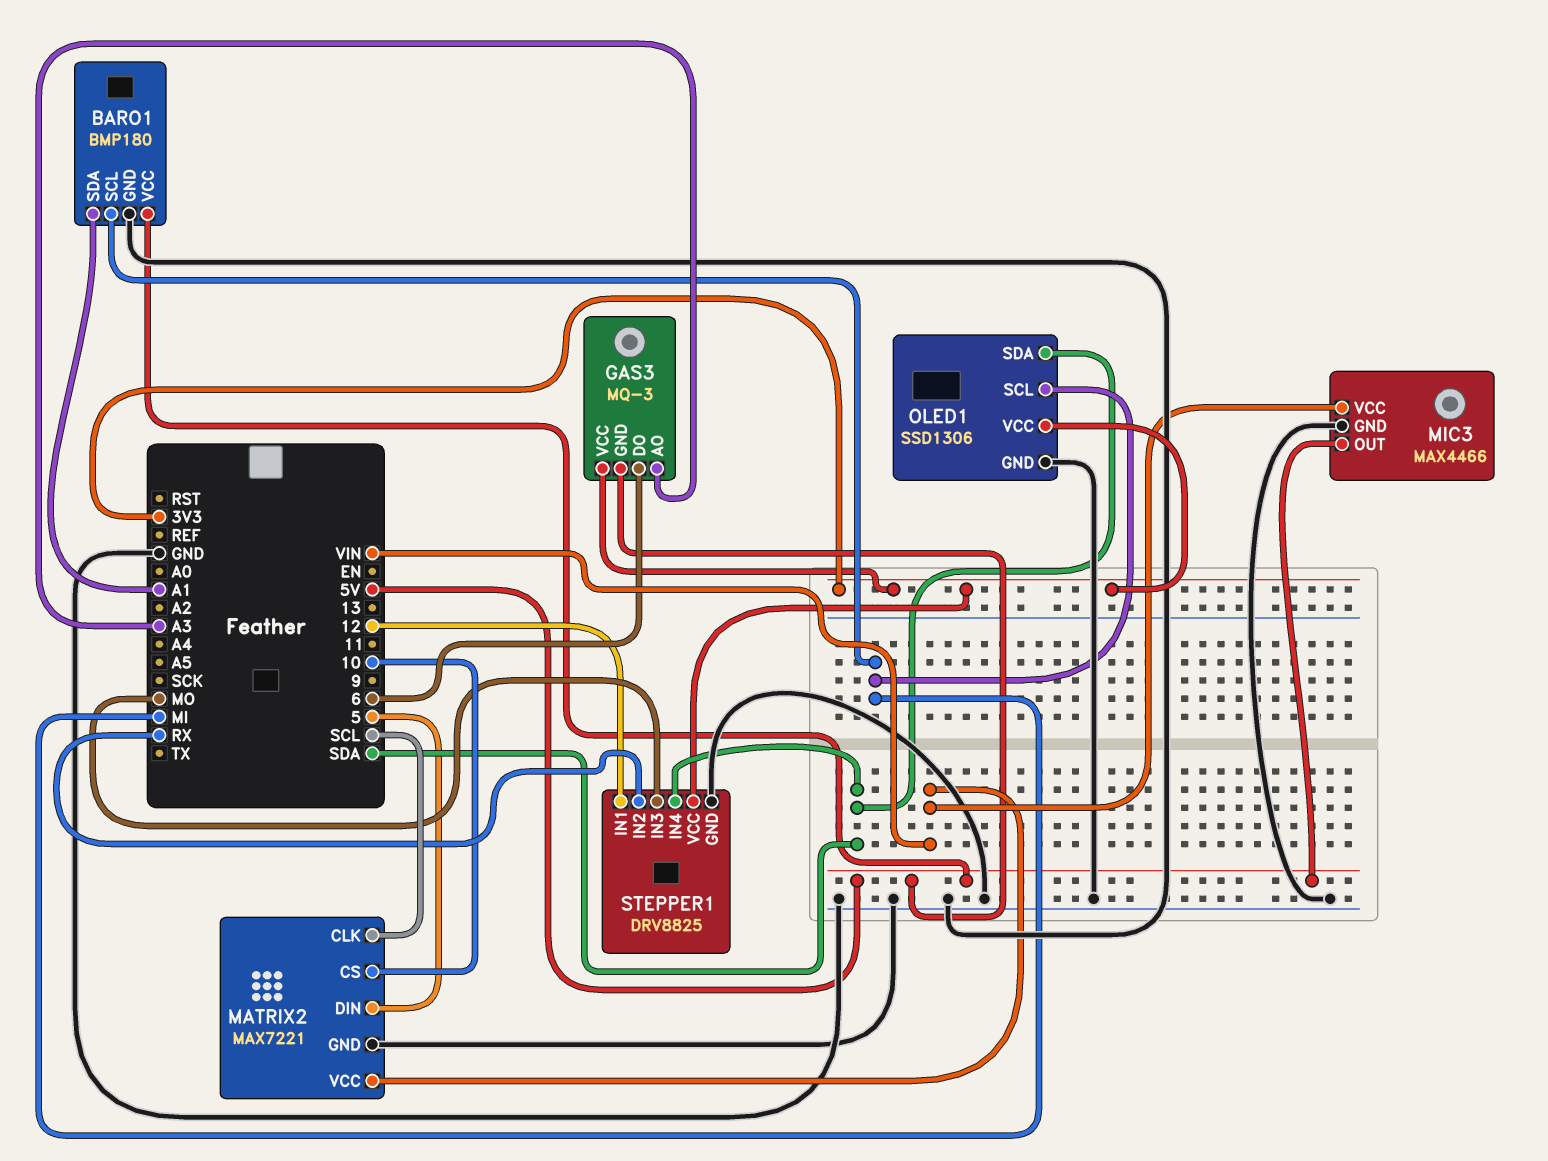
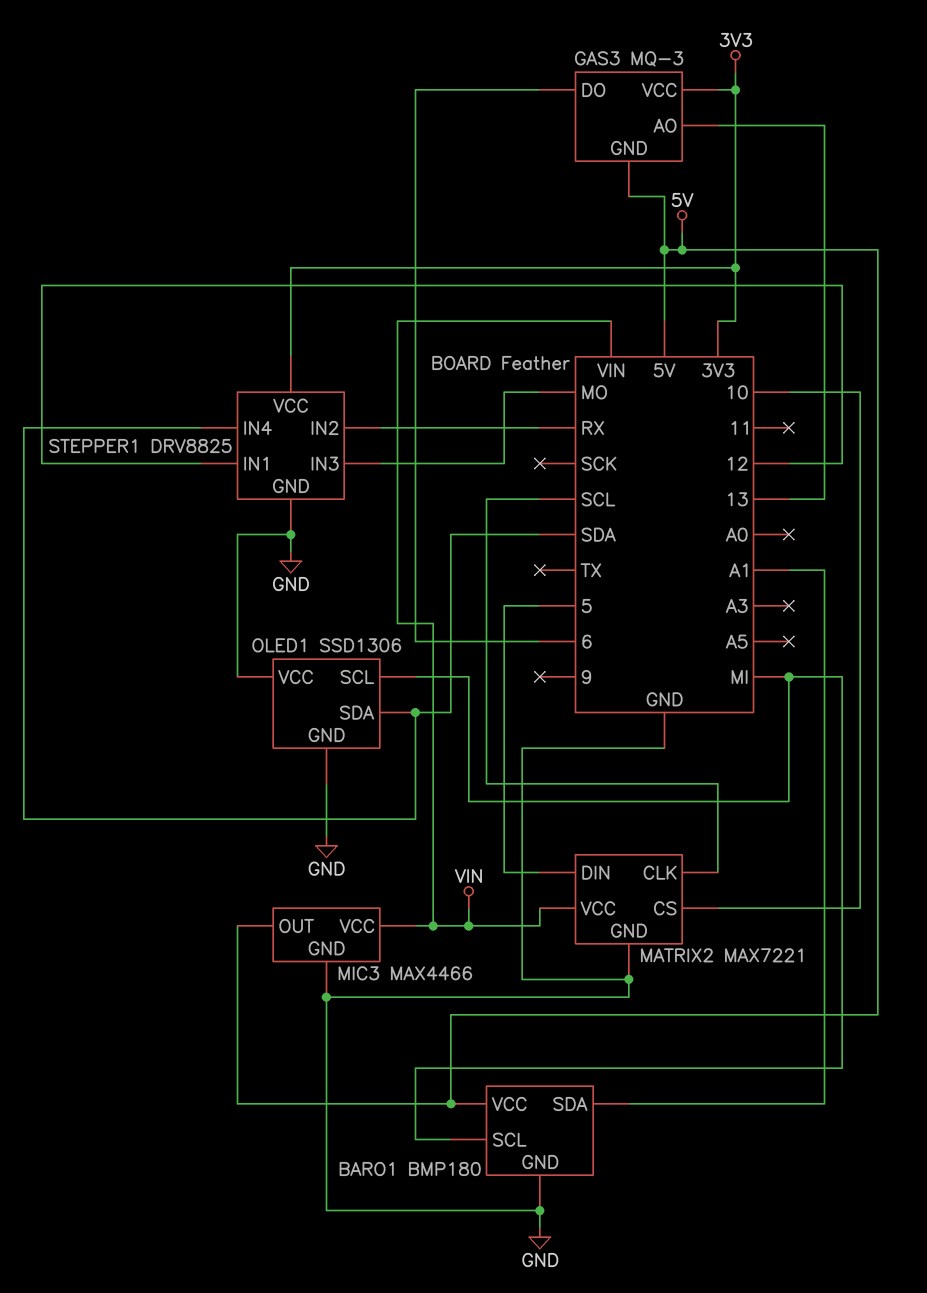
GAS3 pin AO: A3 -> 13
OLED1 pin VCC: 3V3 -> GND

